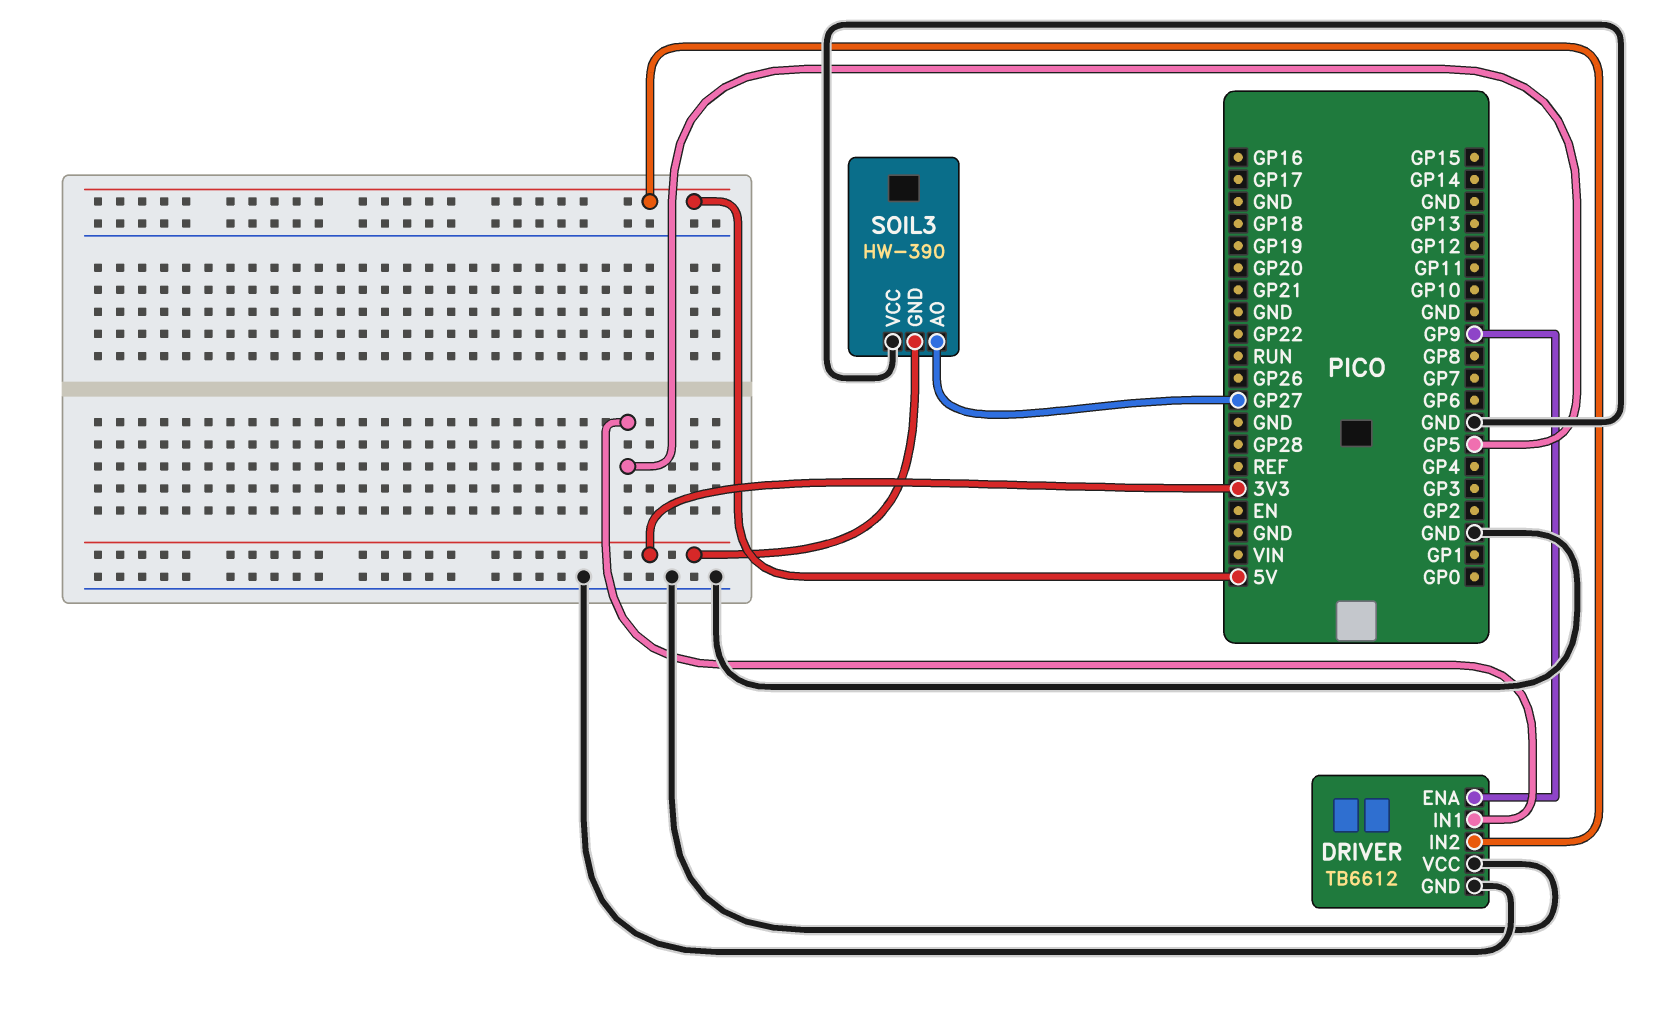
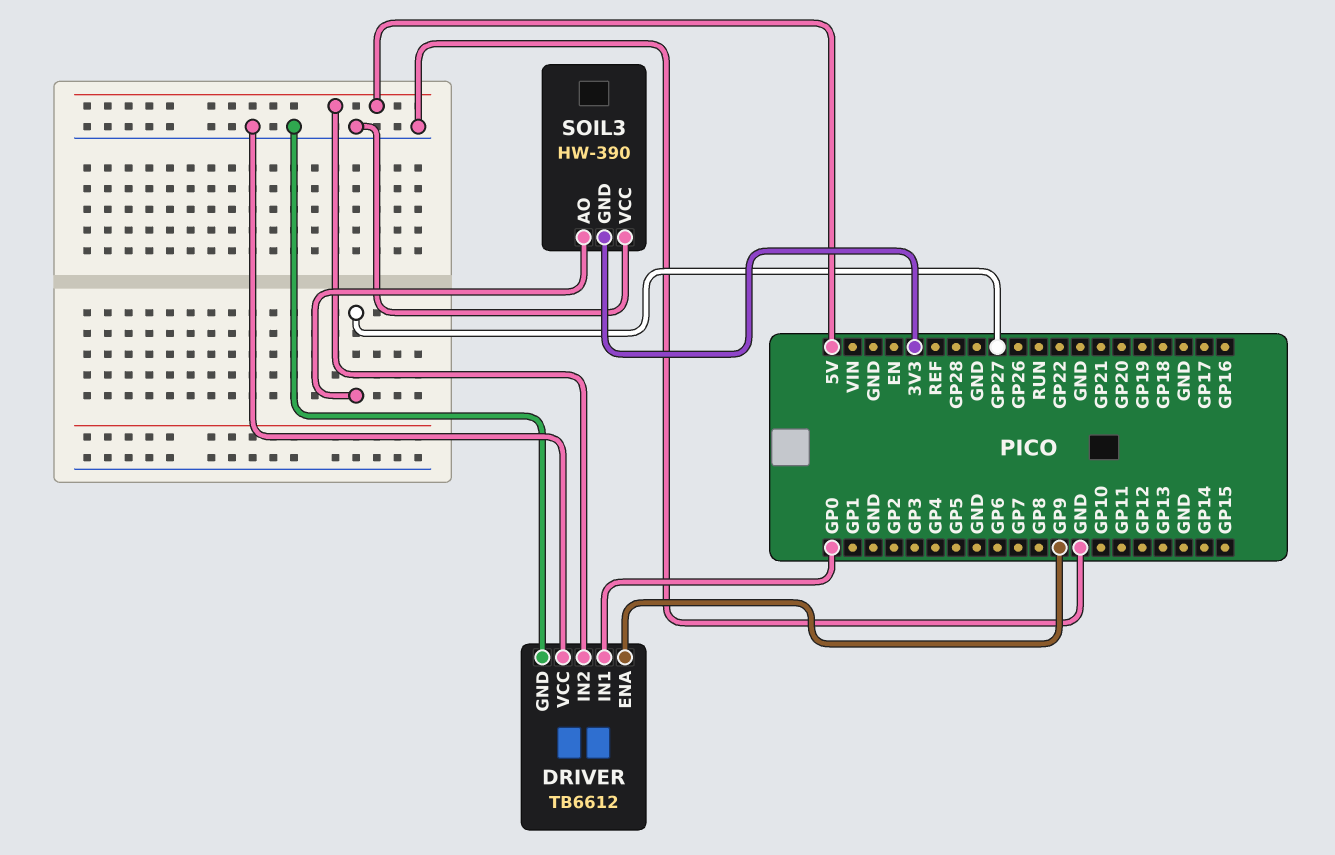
DRIVER pin IN1: GP5 -> GP0

